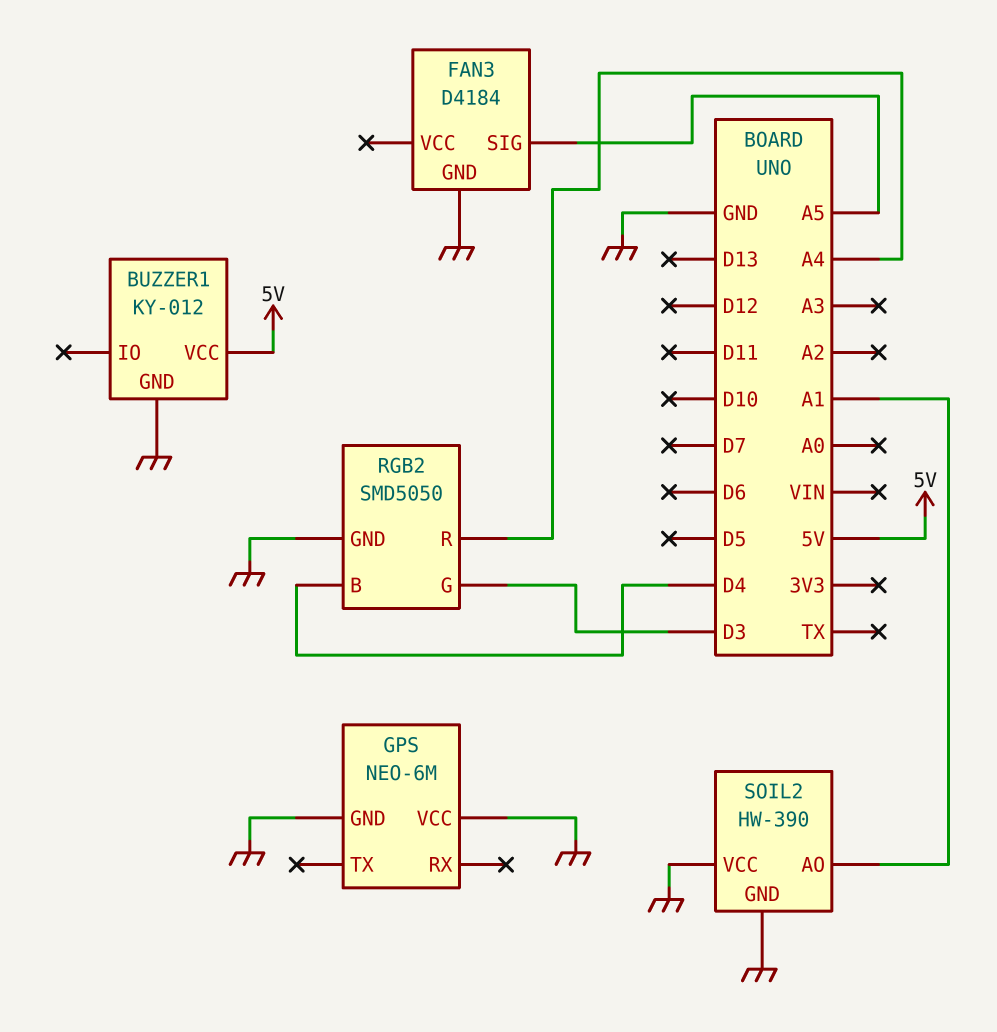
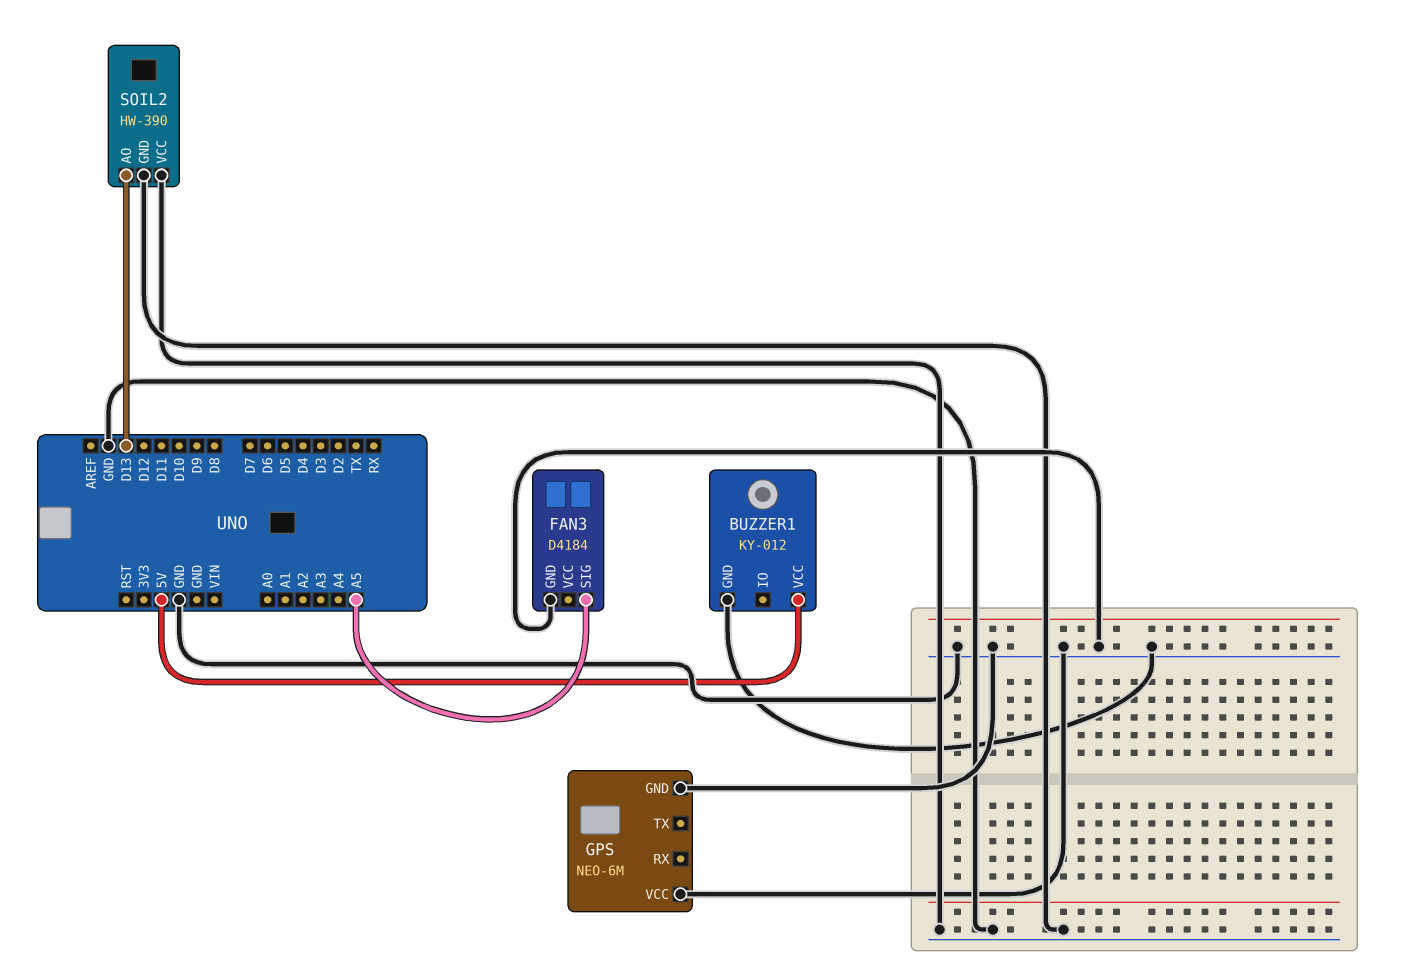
RGB2: SMD5050 -> none
RGB2 pin B: D4 -> none
RGB2 pin G: D3 -> none
RGB2 pin GND: GND -> none
RGB2 pin R: A4 -> none
SOIL2 pin AO: A1 -> D13

